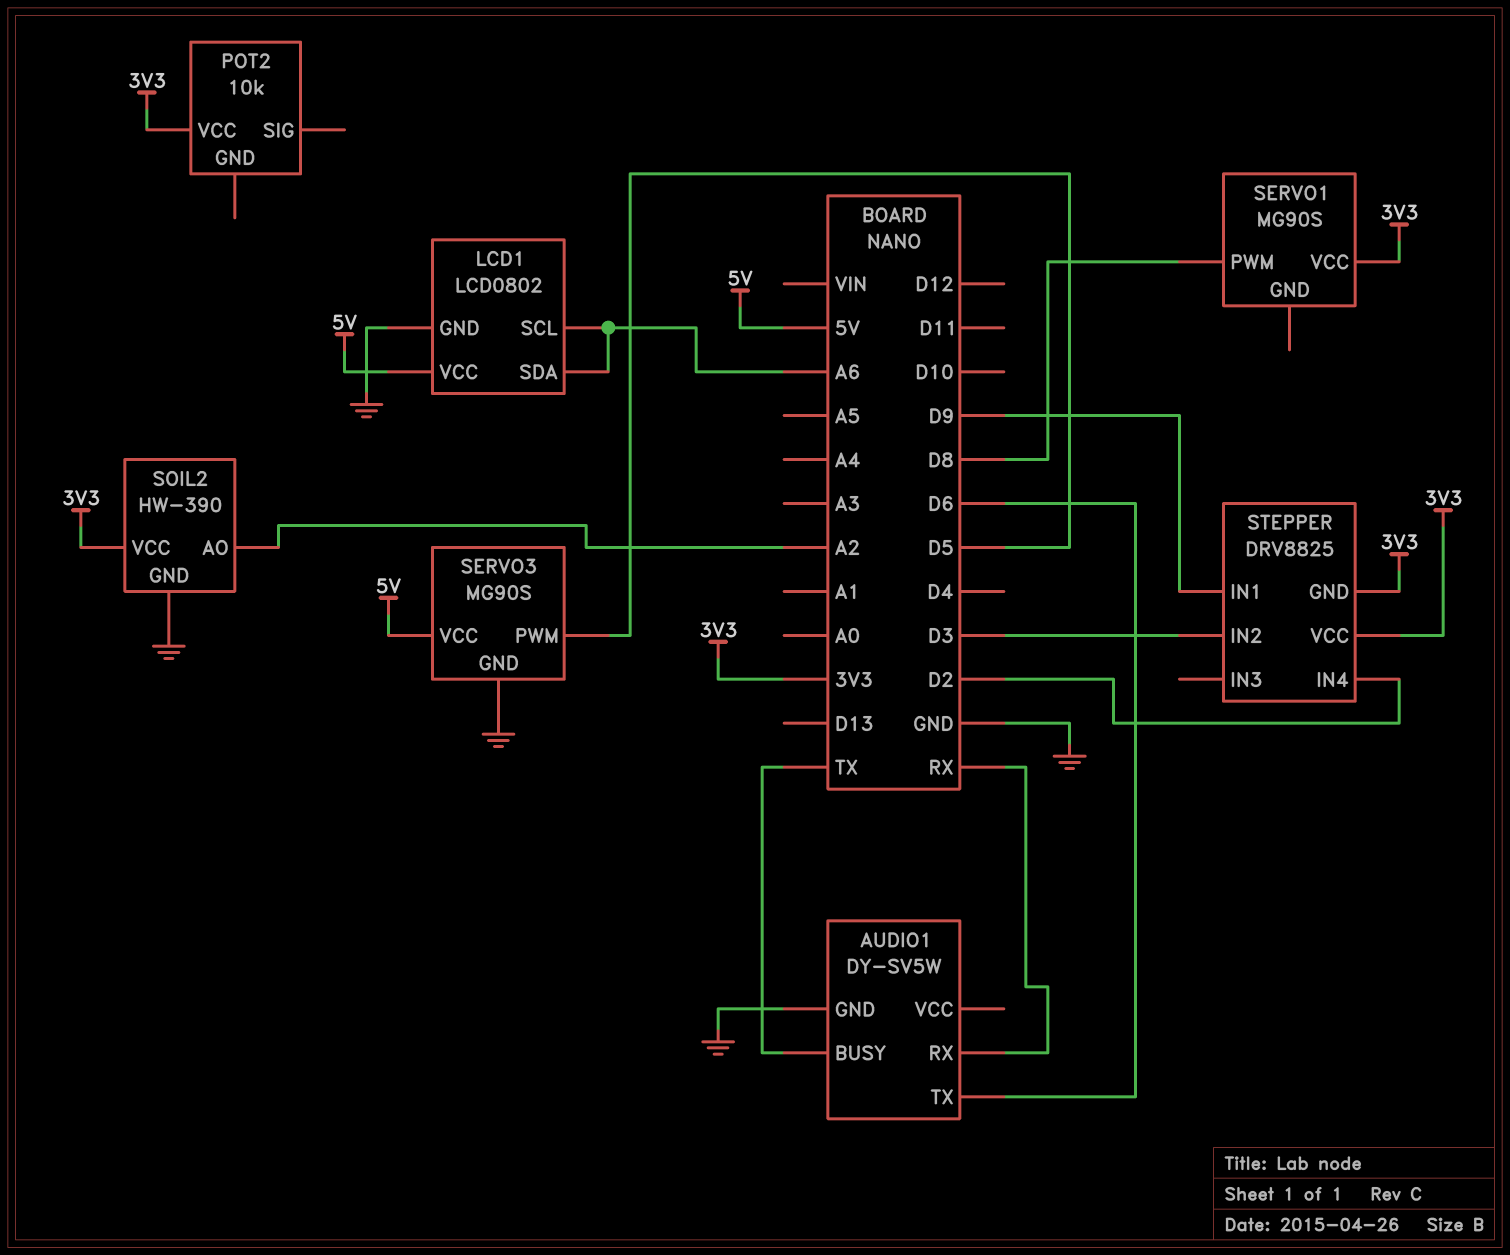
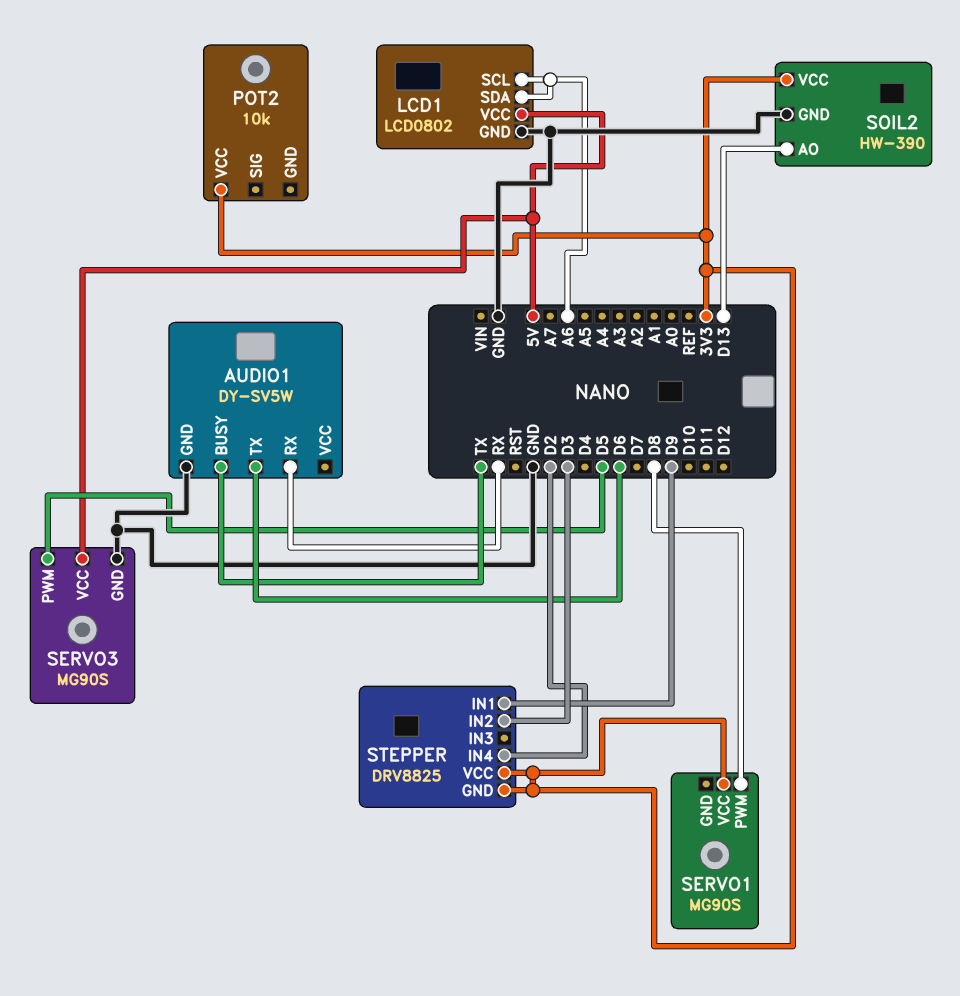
SOIL2 pin AO: A2 -> D13

